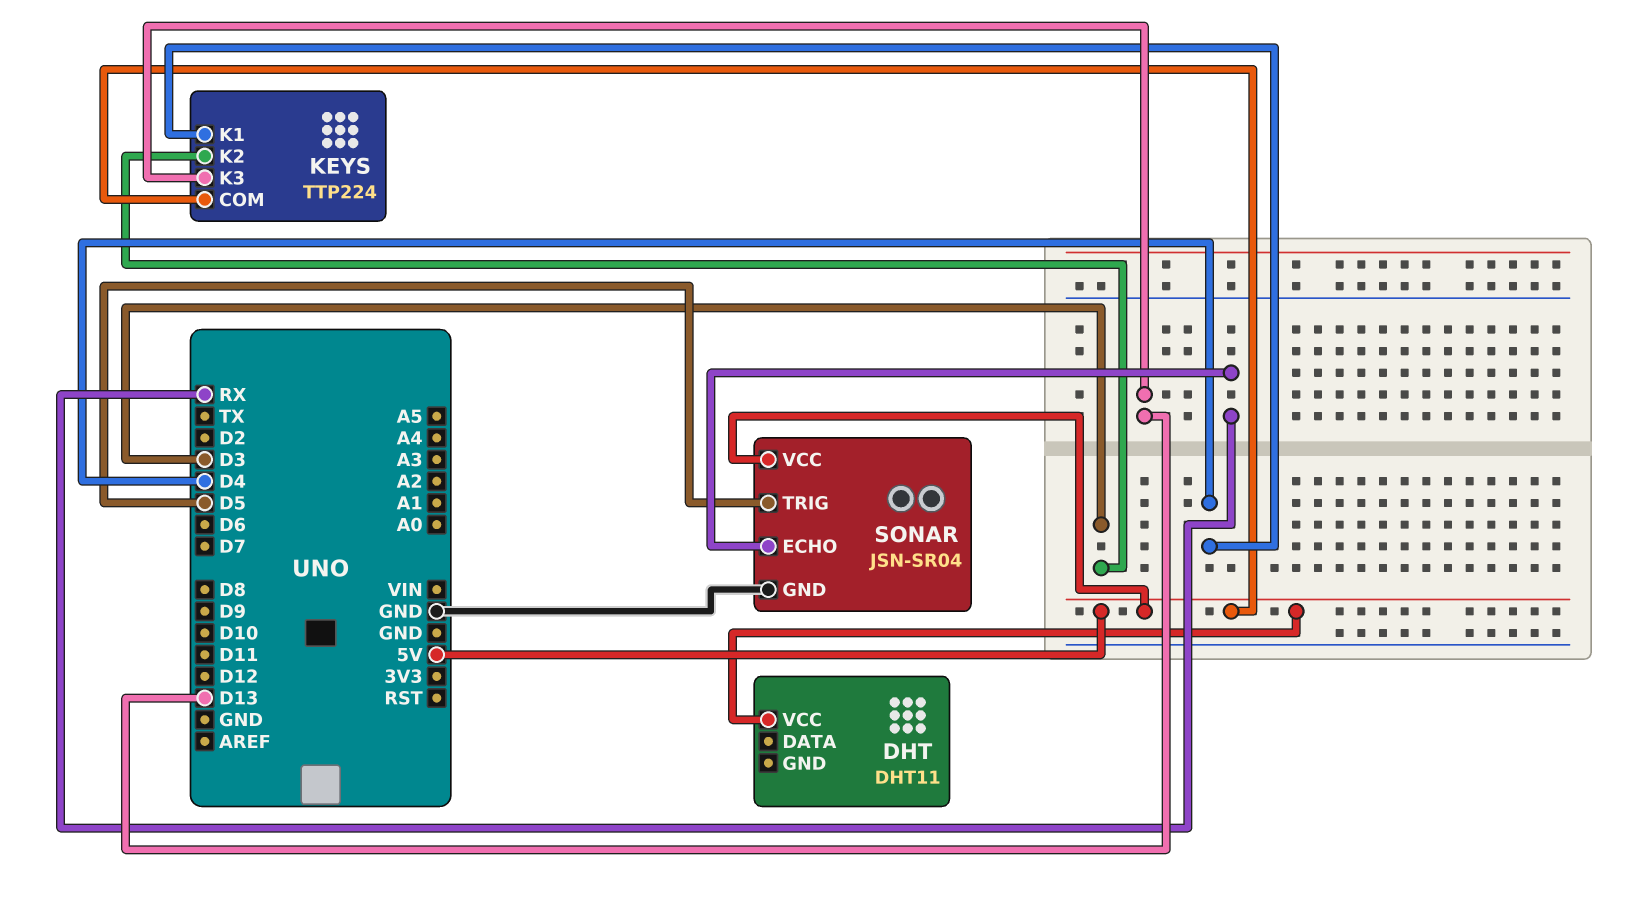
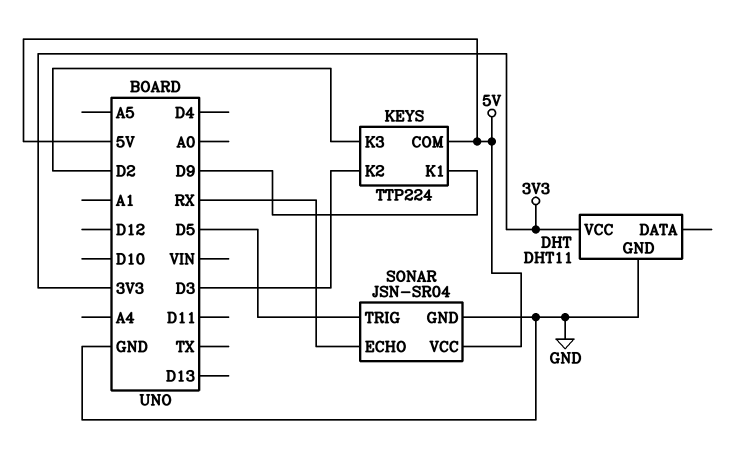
DHT pin GND: none -> GND
DHT pin VCC: 5V -> 3V3
KEYS pin K1: D4 -> D9
KEYS pin K3: D13 -> D2

